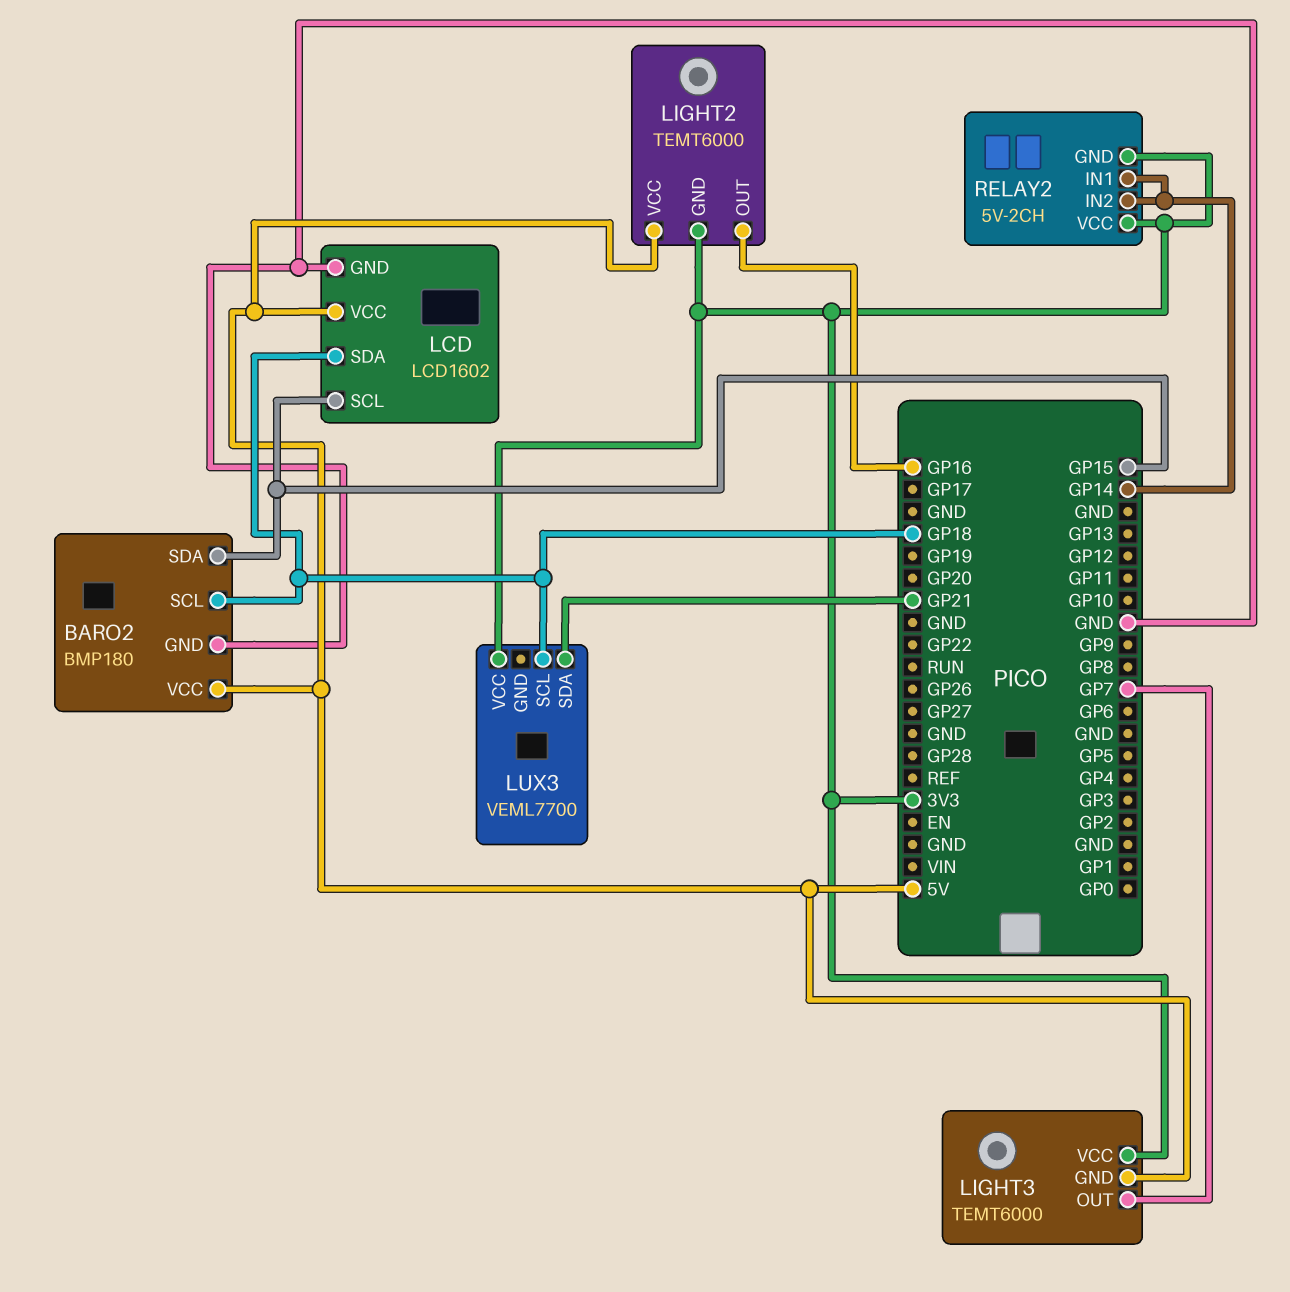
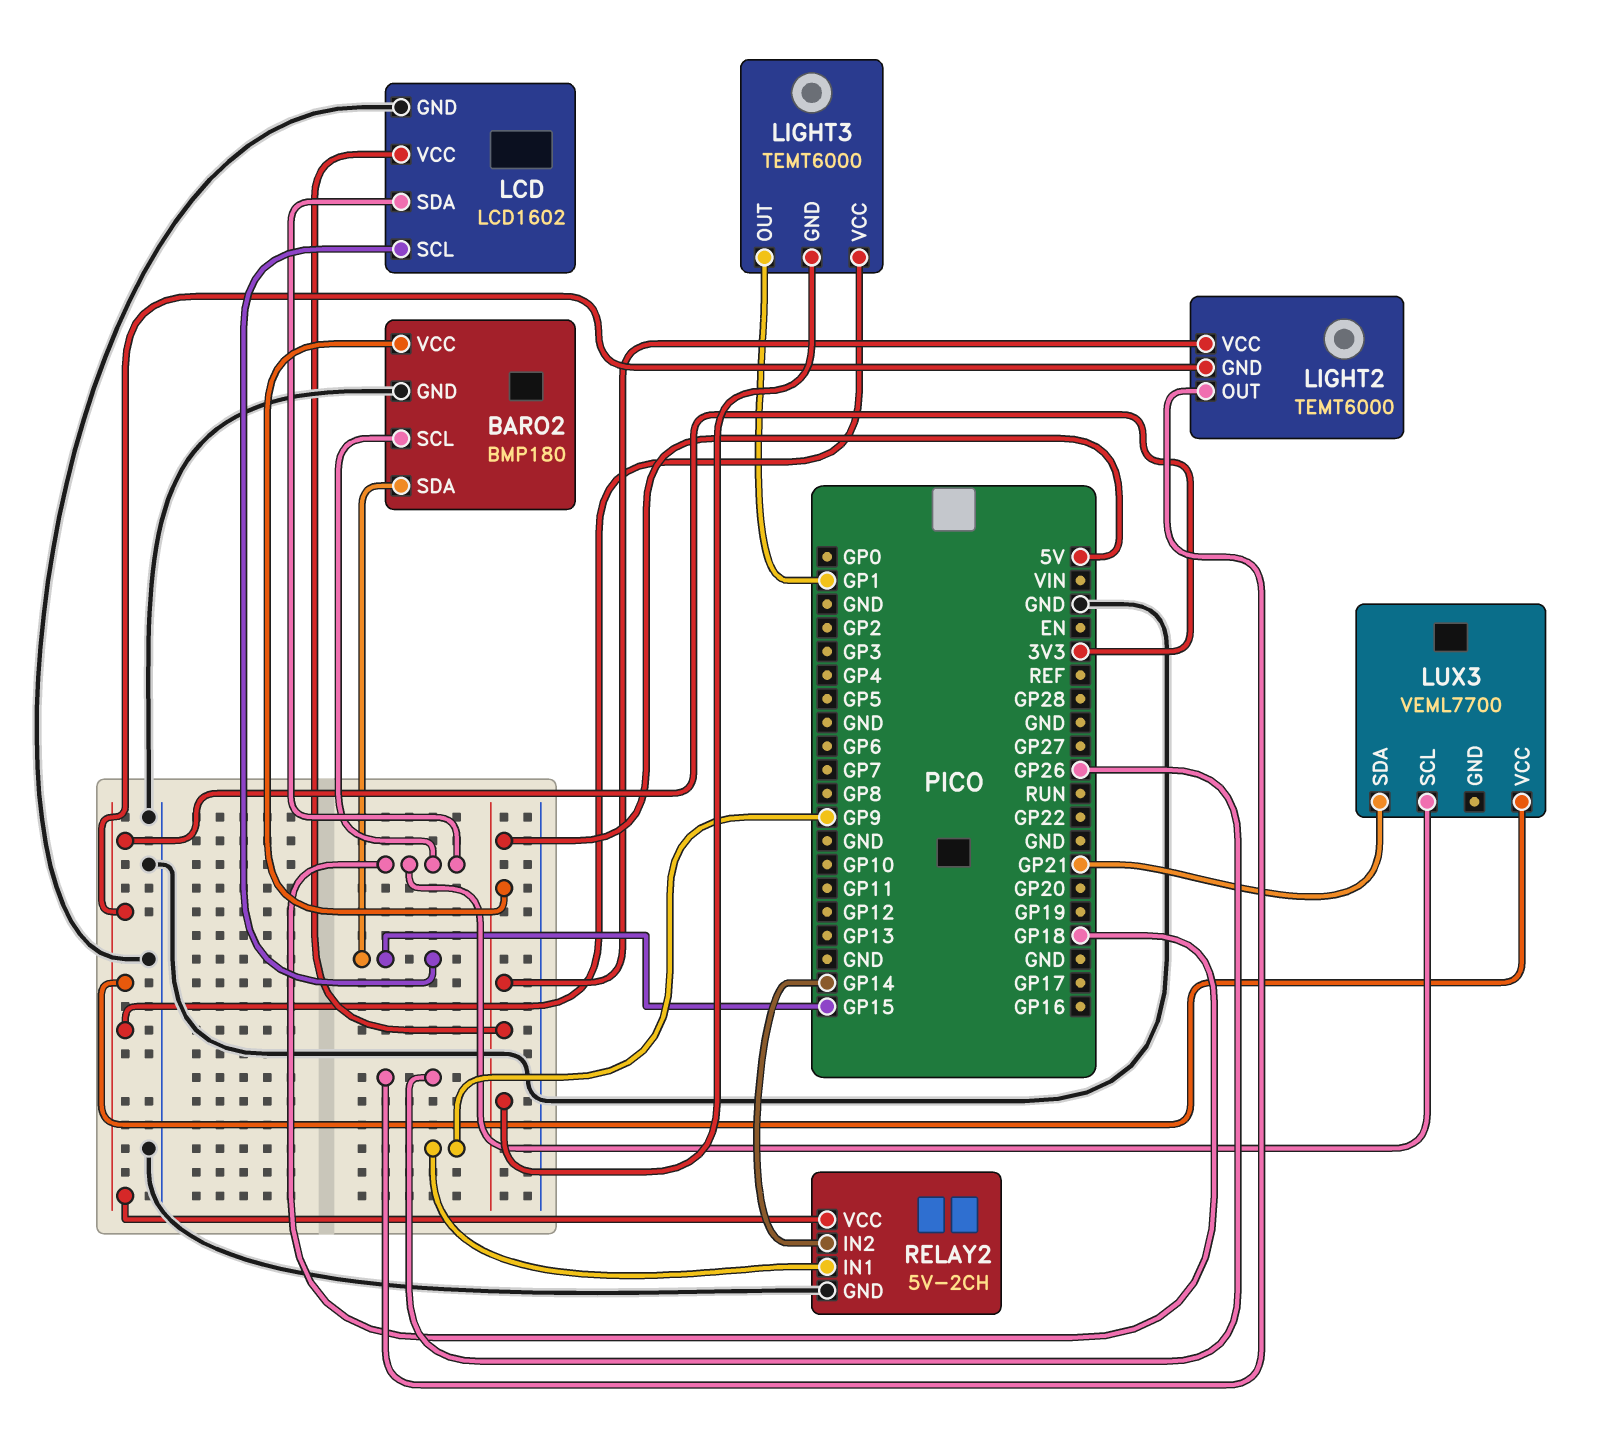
LIGHT2 pin OUT: GP16 -> GP26
LIGHT3 pin OUT: GP7 -> GP1
RELAY2 pin GND: 3V3 -> GND
RELAY2 pin IN1: GP14 -> GP9

